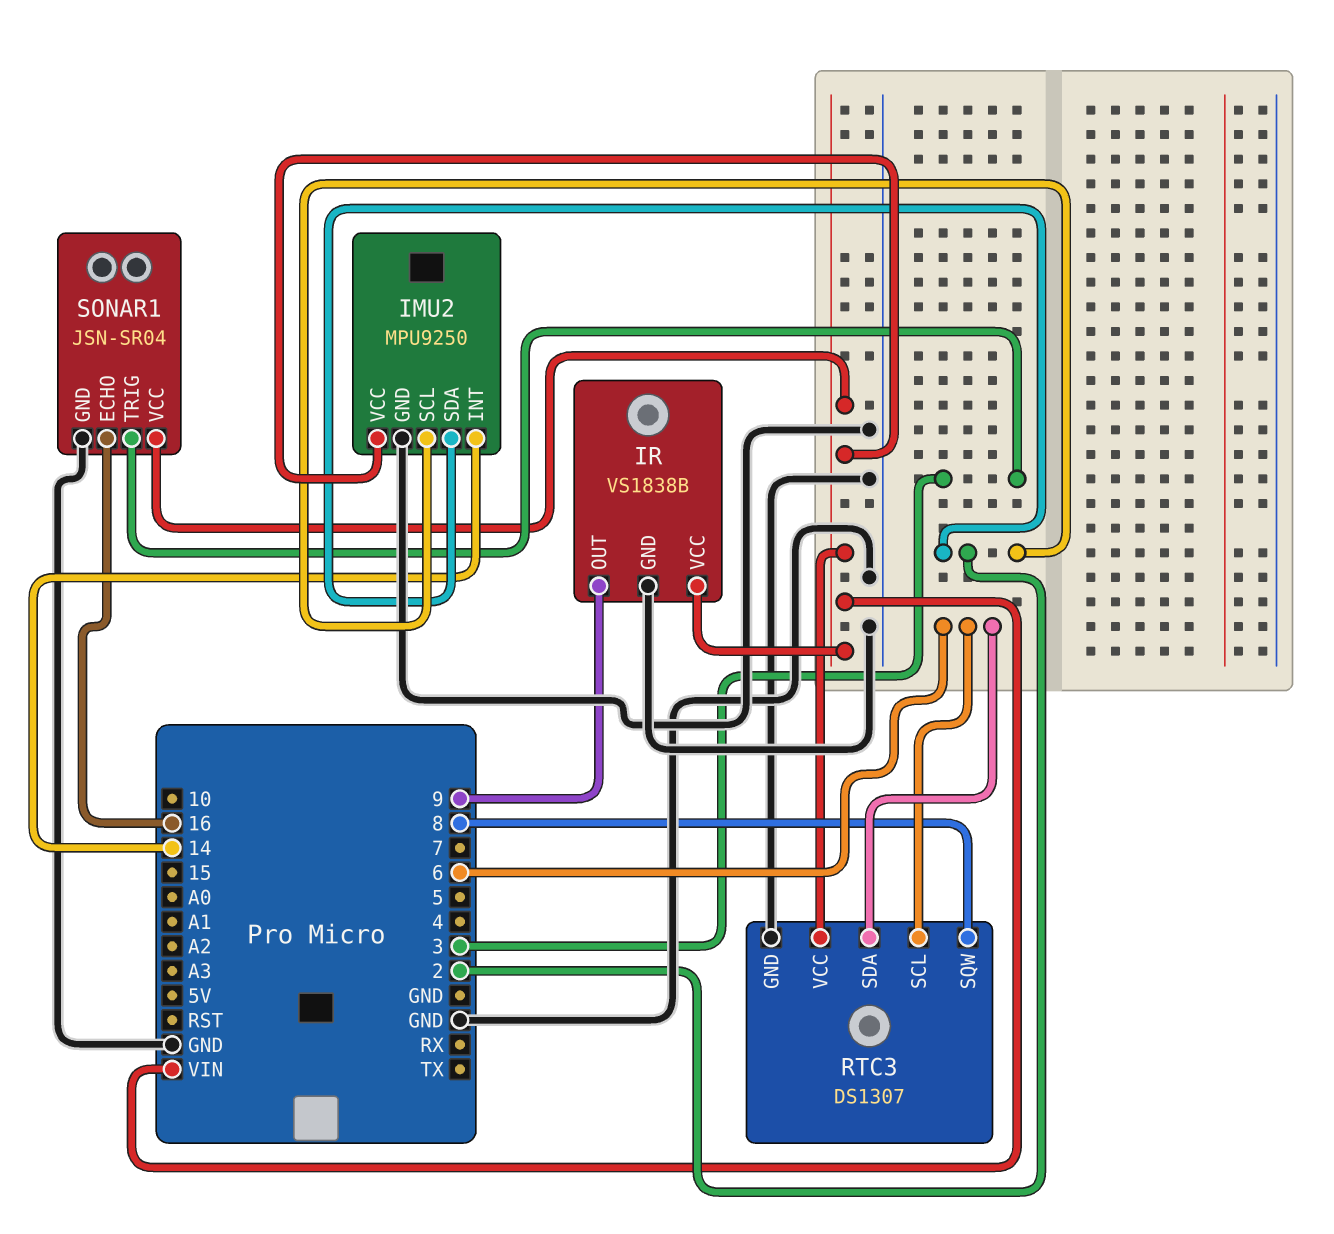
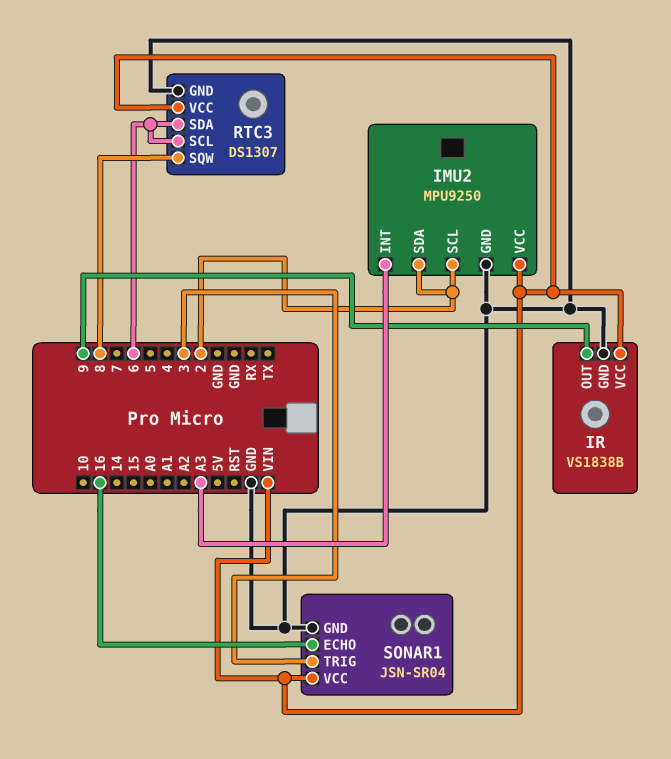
IMU2 pin INT: 14 -> A3

